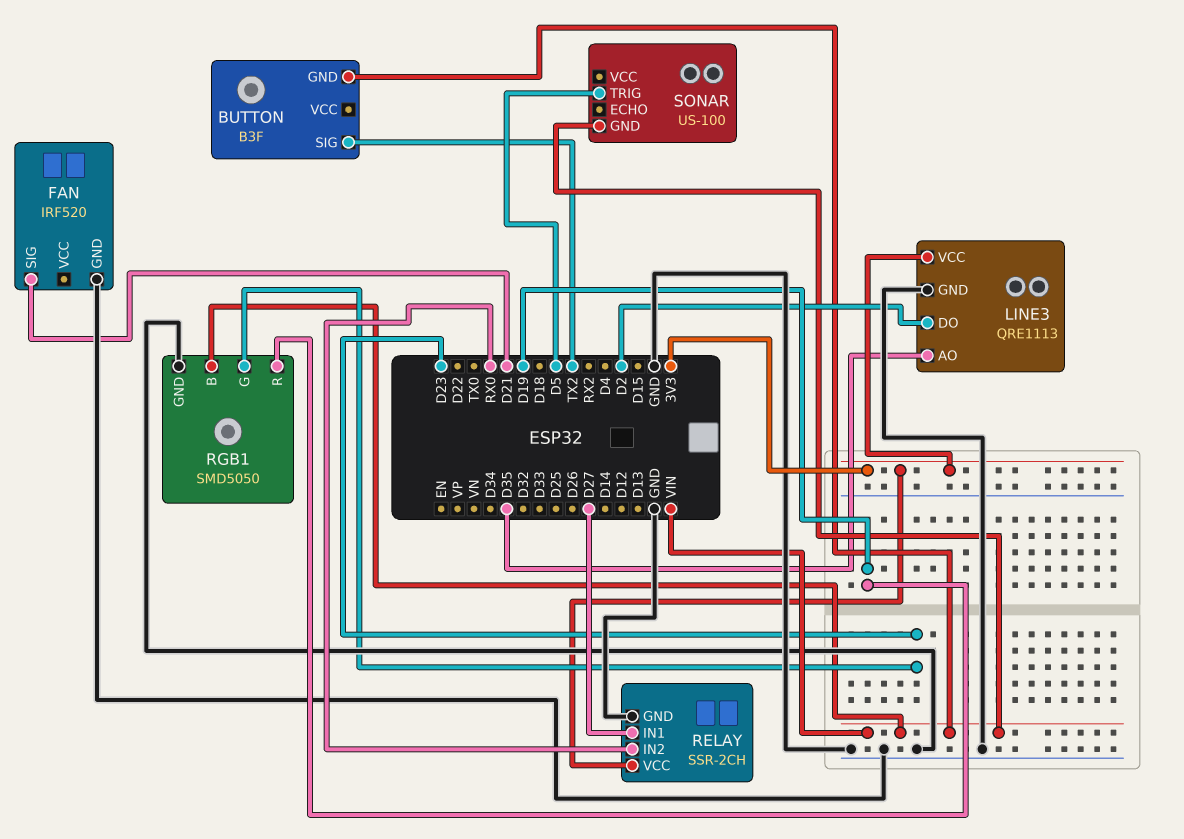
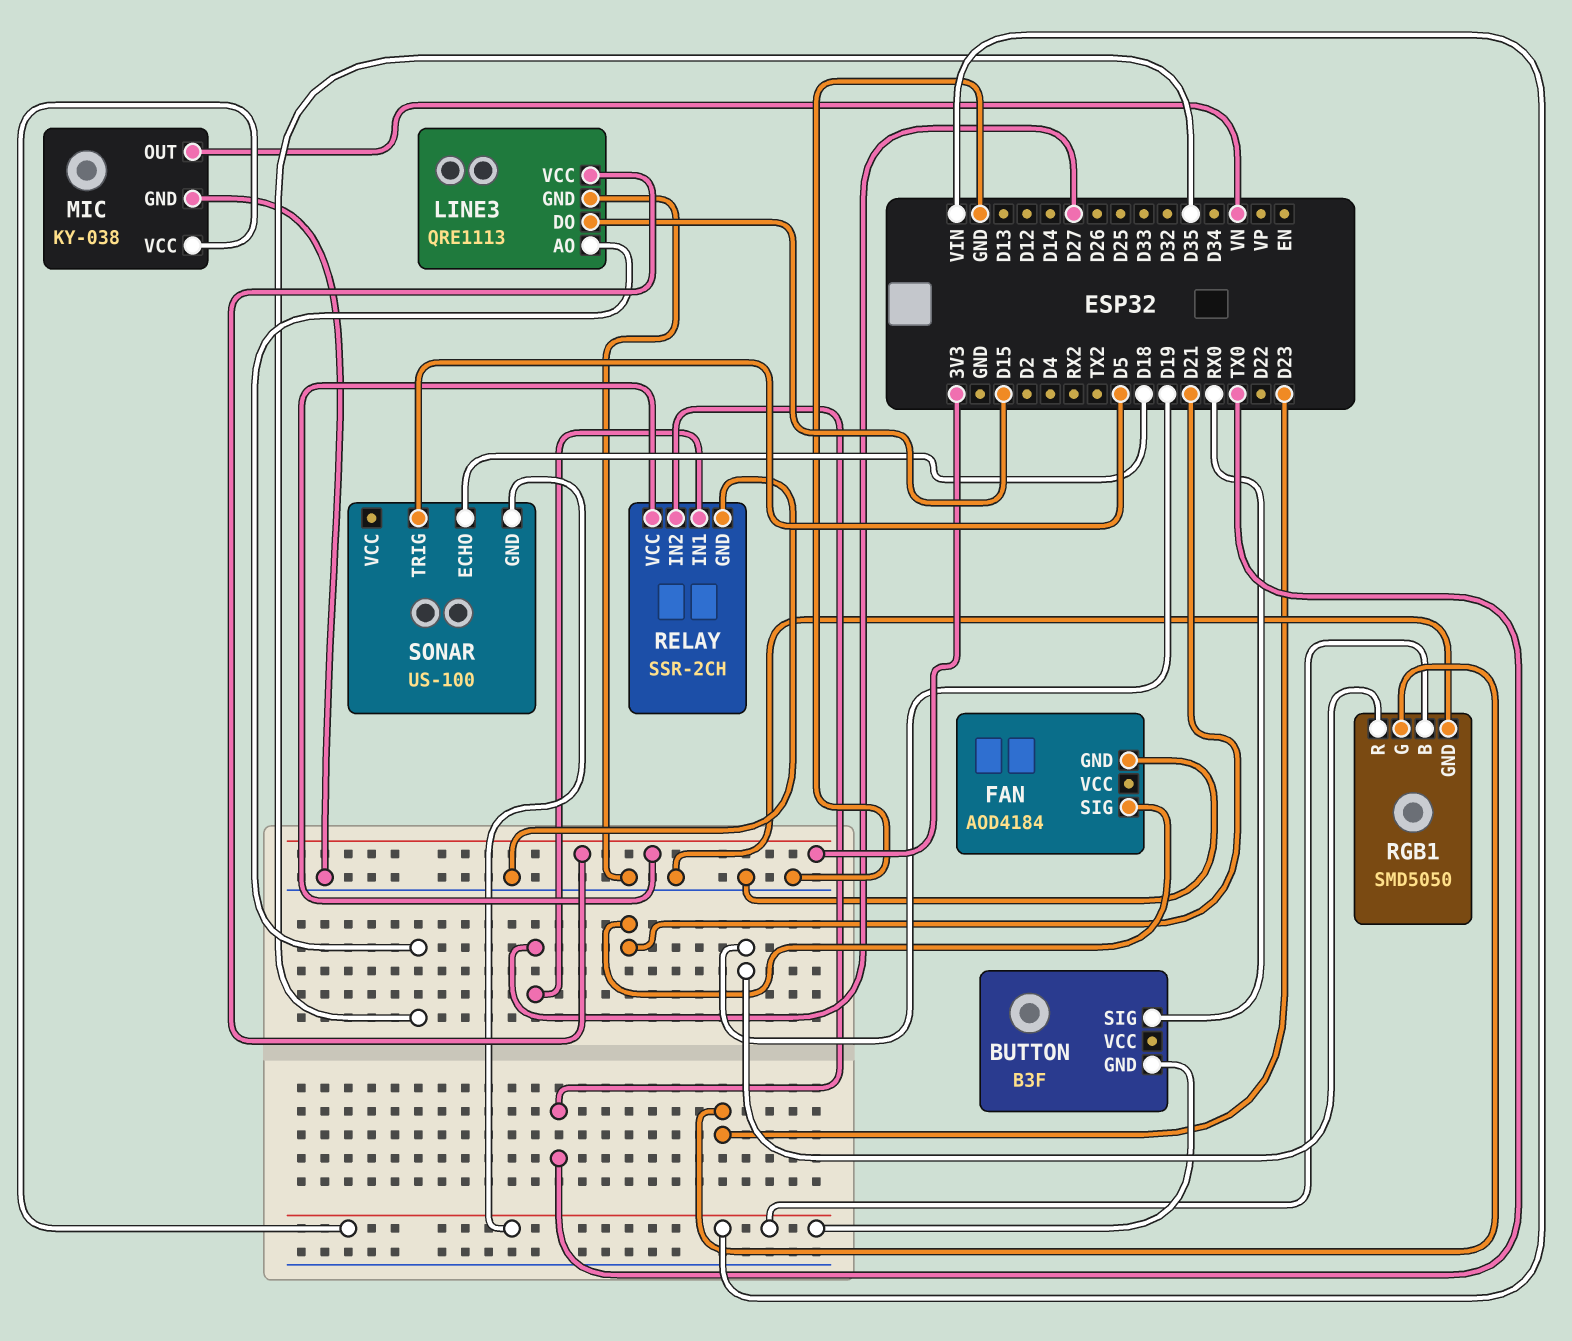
BUTTON pin SIG: TX2 -> RX0
FAN: IRF520 -> AOD4184
LINE3 pin DO: D2 -> D15
MIC: none -> KY-038
MIC pin GND: none -> GND
MIC pin OUT: none -> VN
MIC pin VCC: none -> VIN
RELAY pin IN2: RX0 -> TX0
SONAR pin ECHO: none -> D18

